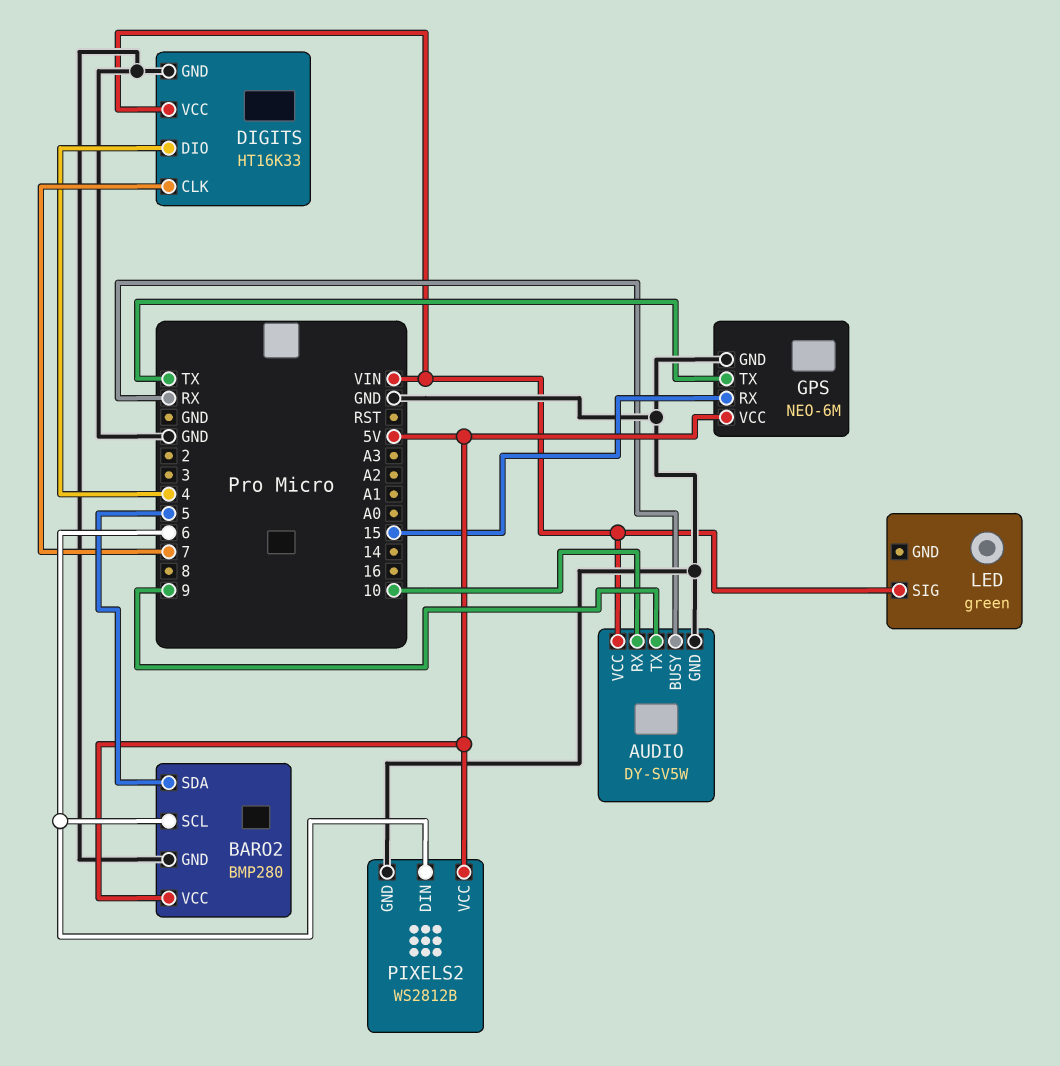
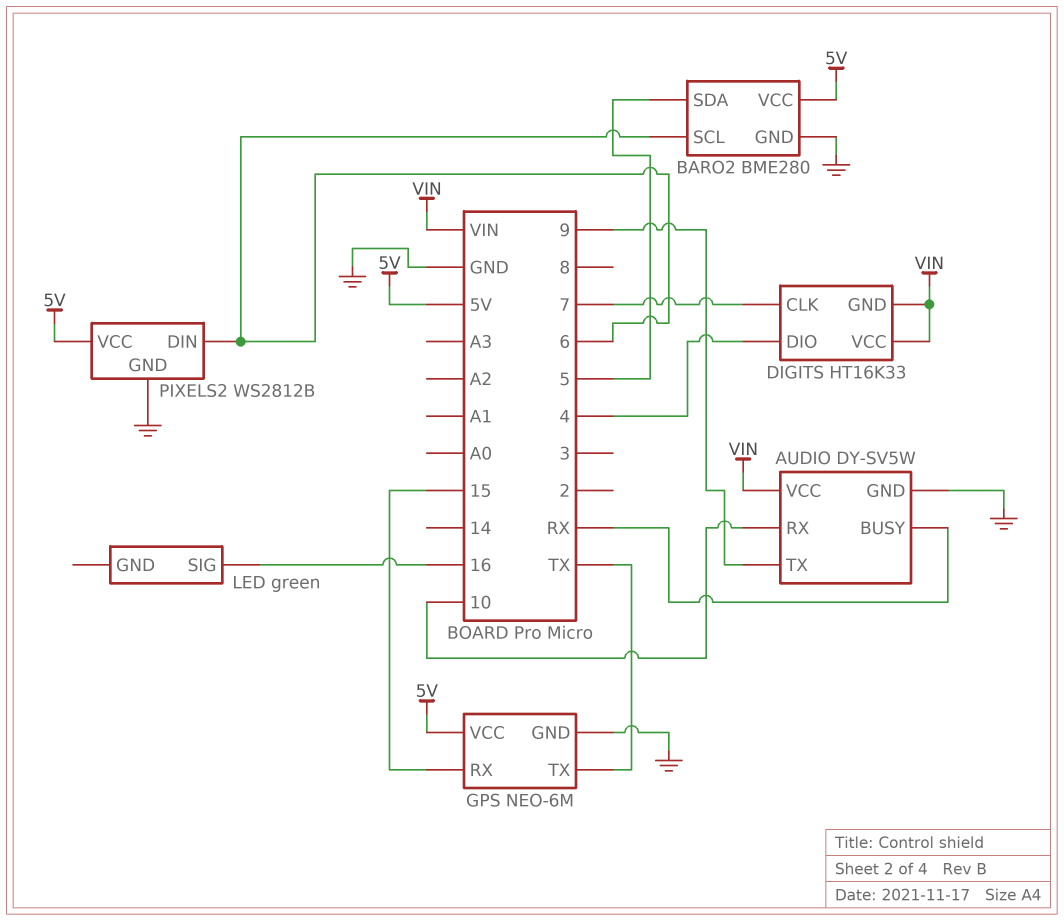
BARO2: BMP280 -> BME280
DIGITS pin GND: GND -> VIN
LED pin SIG: VIN -> 16

